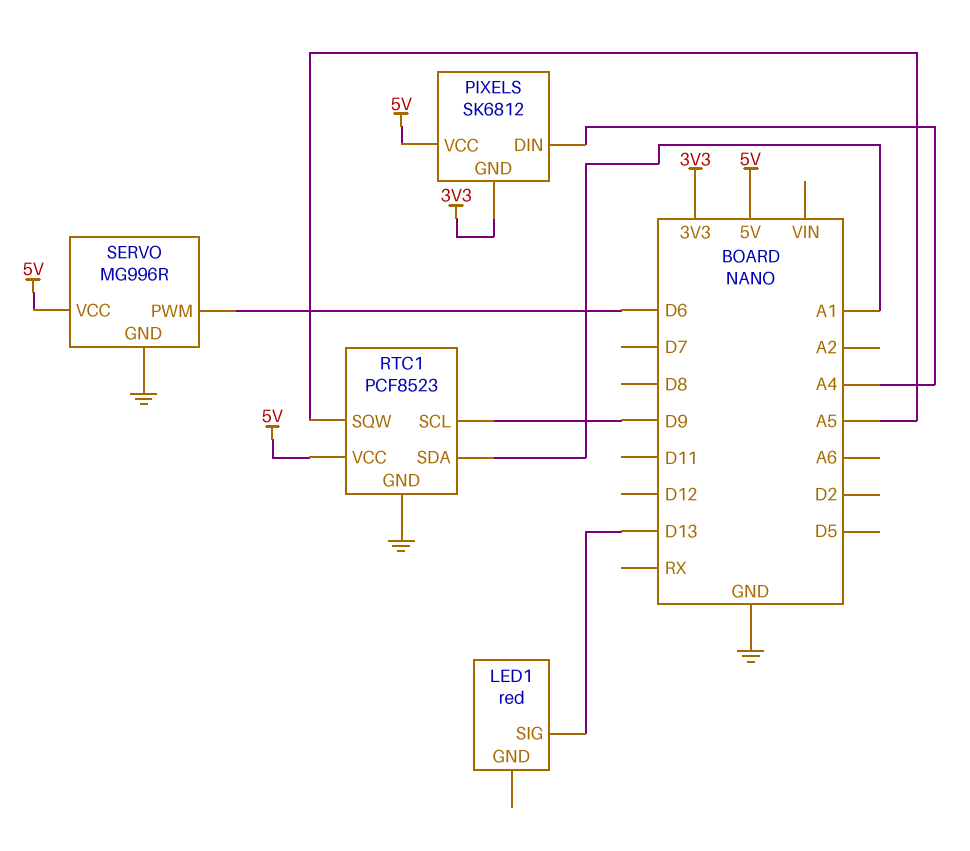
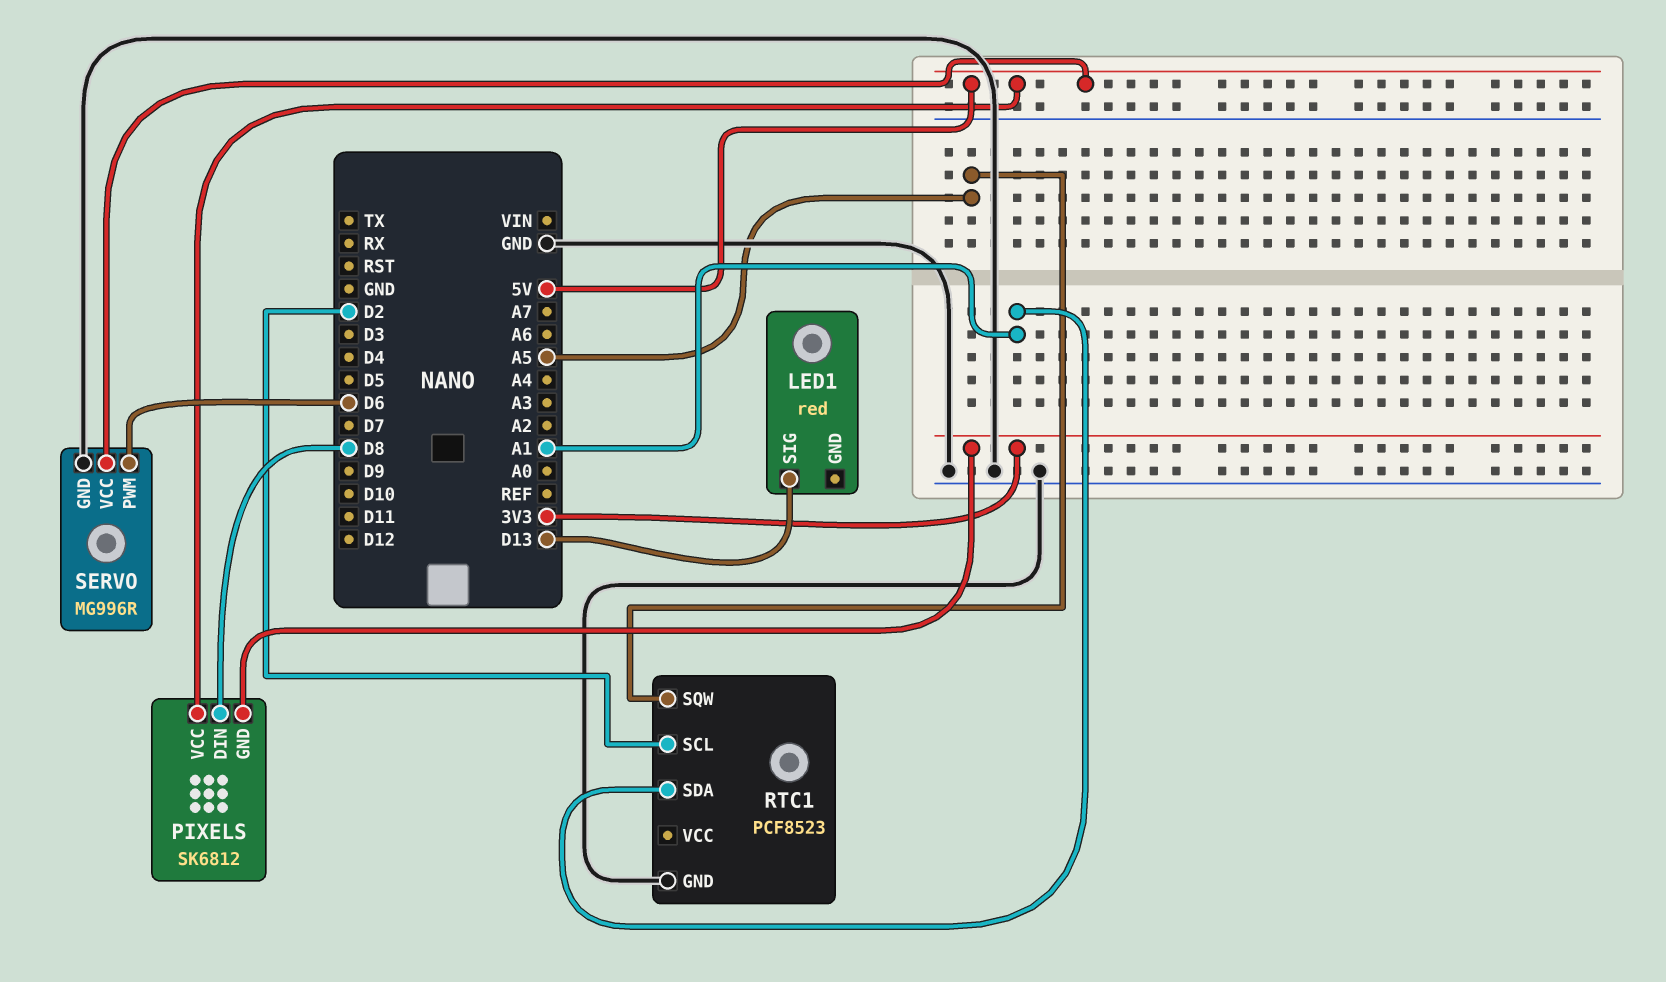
PIXELS pin DIN: A4 -> D8
RTC1 pin SCL: D9 -> D2
RTC1 pin VCC: 5V -> none

